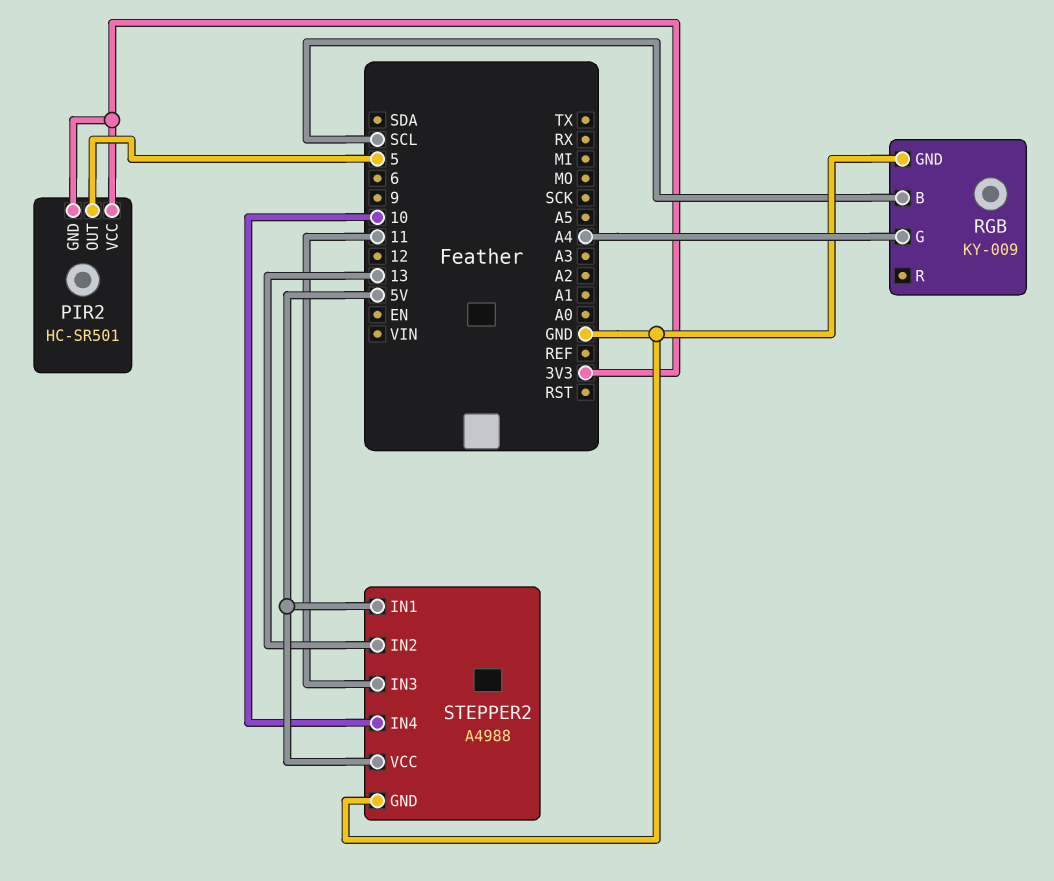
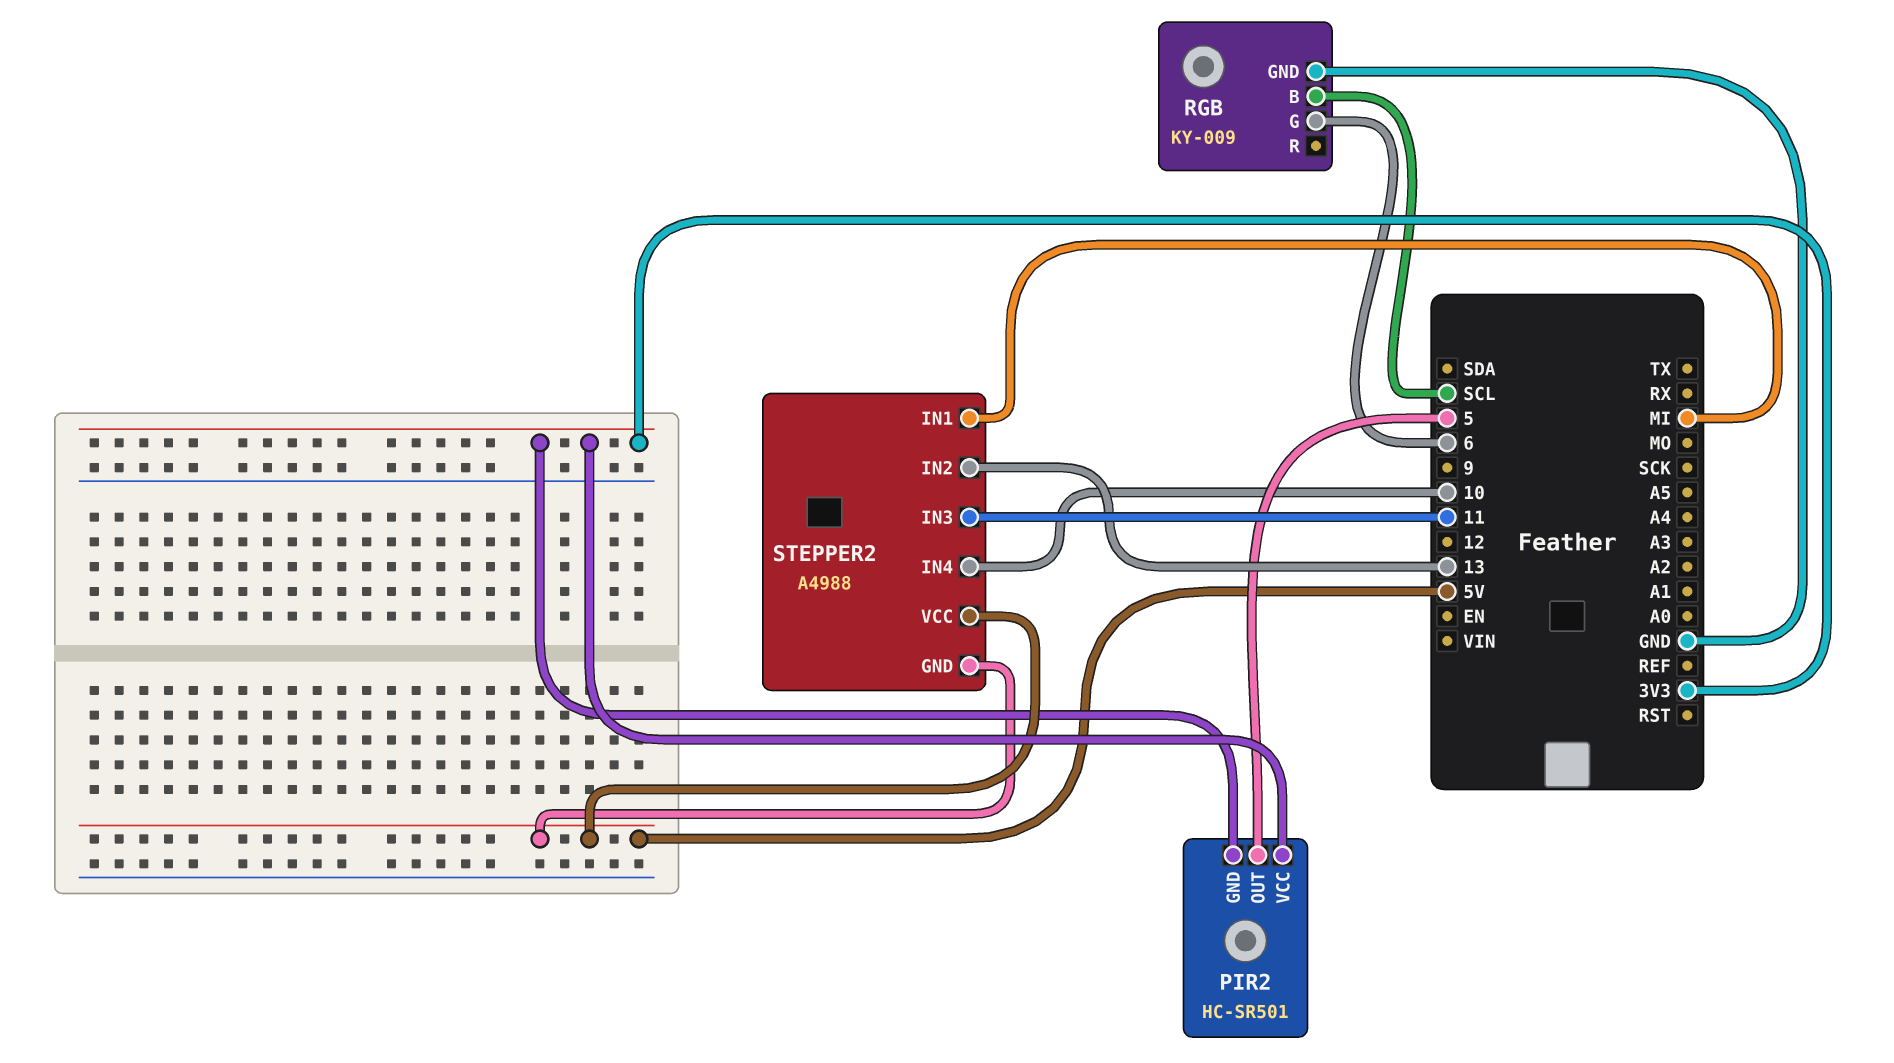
RGB pin G: A4 -> 6
STEPPER2 pin GND: GND -> 5V
STEPPER2 pin IN1: 5V -> MI

